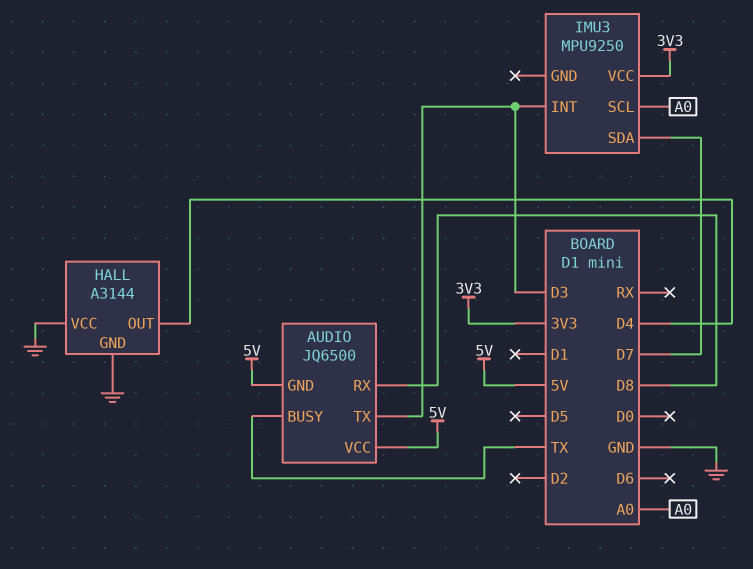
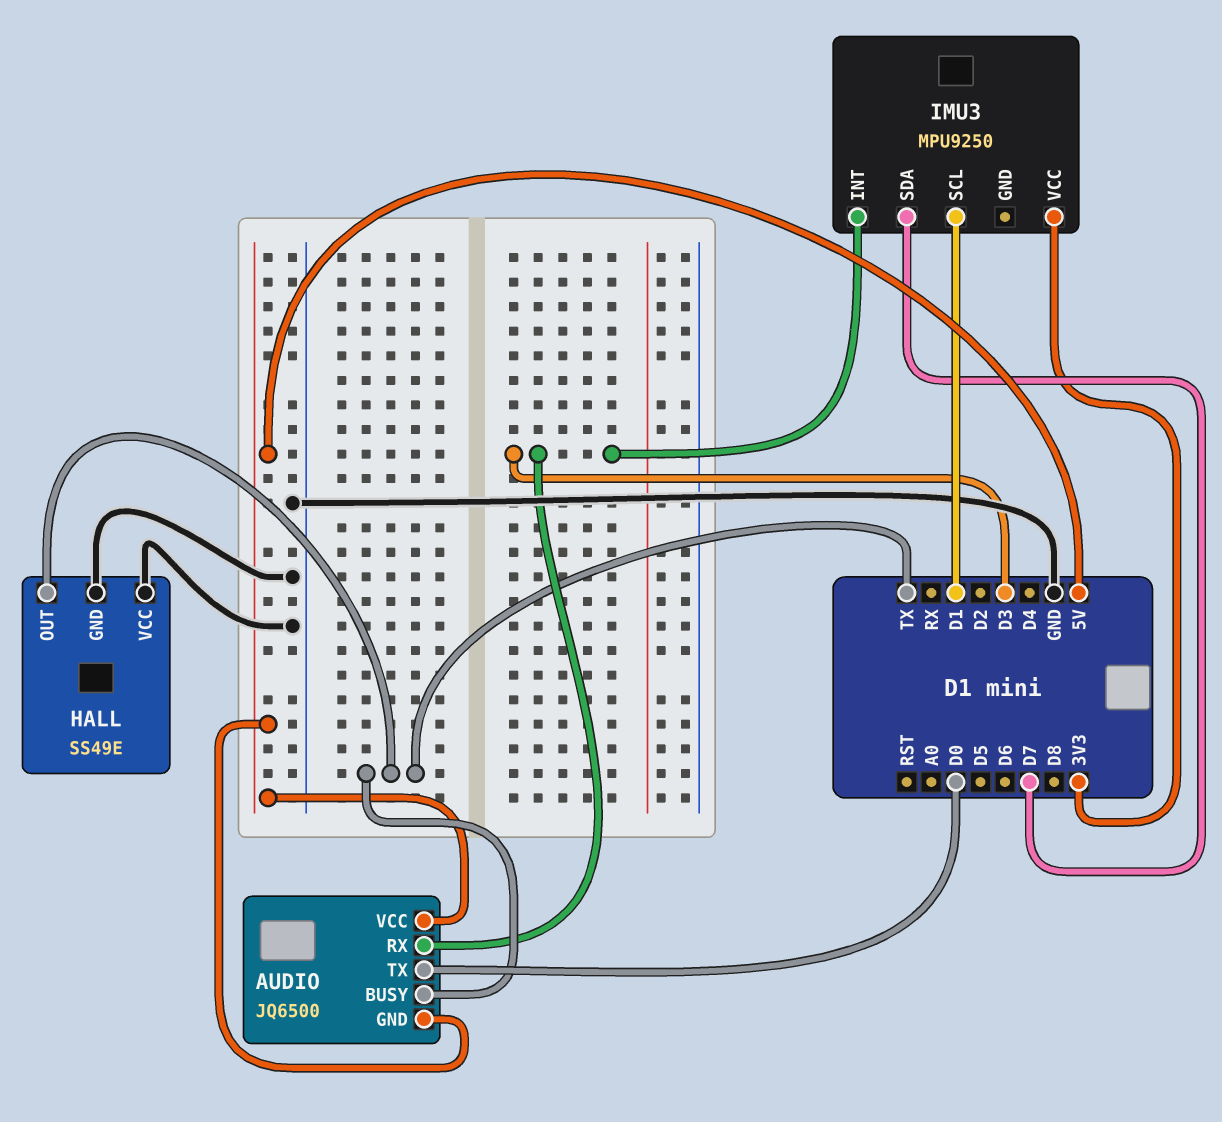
AUDIO pin RX: D8 -> D3
AUDIO pin TX: D3 -> D0
HALL: A3144 -> SS49E
HALL pin OUT: D4 -> TX
IMU3 pin SCL: A0 -> D1

